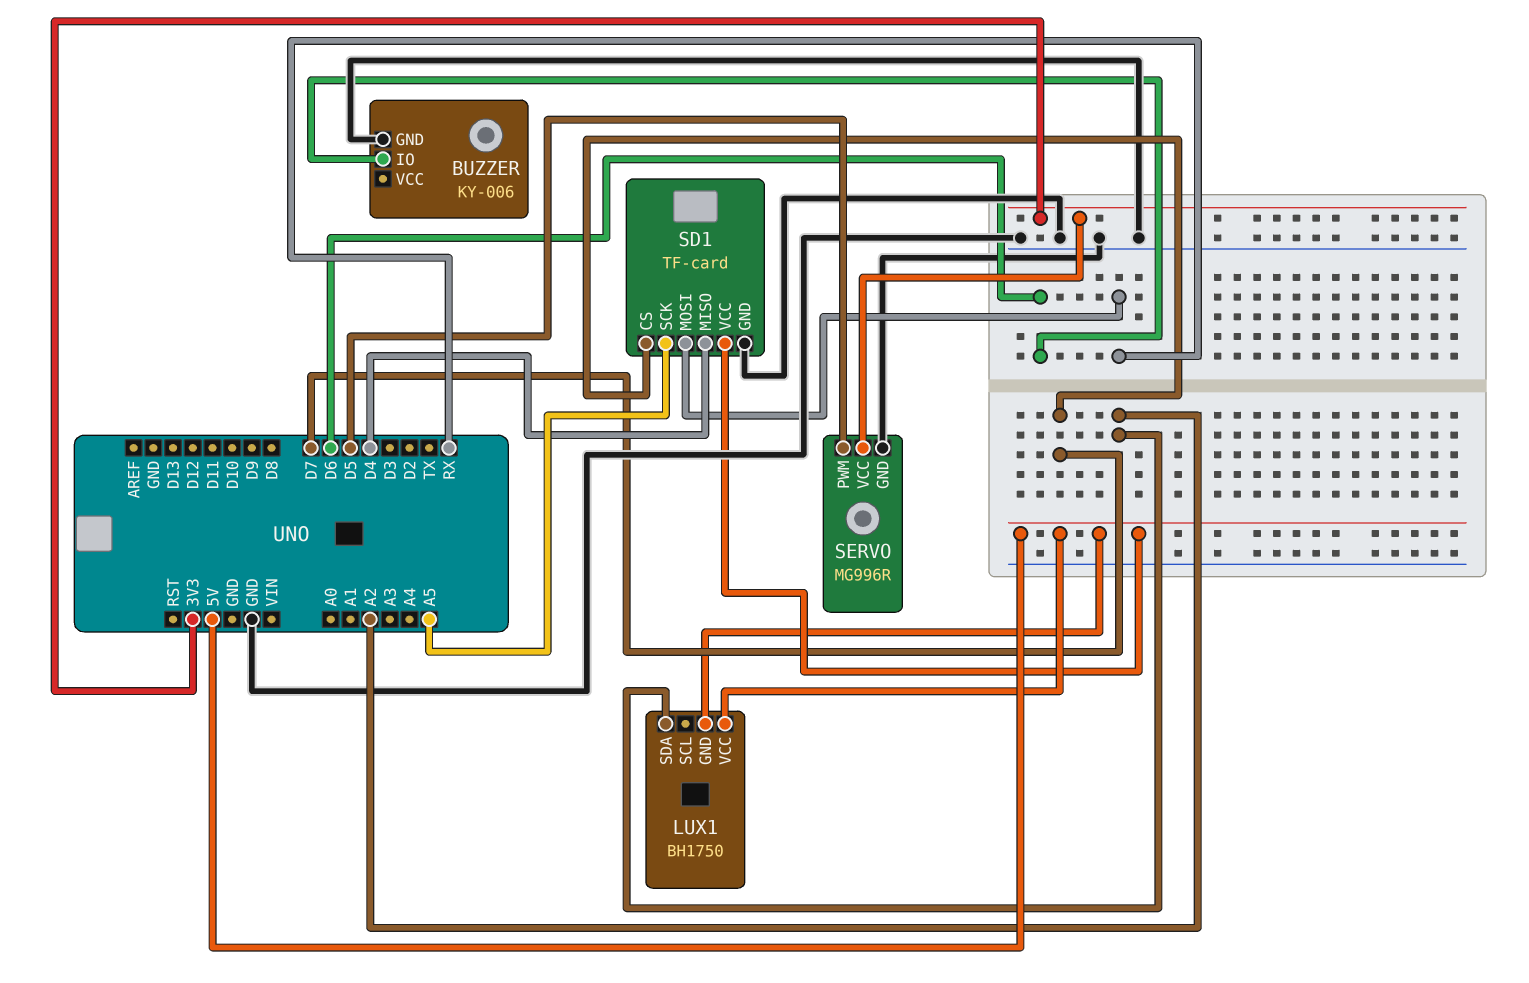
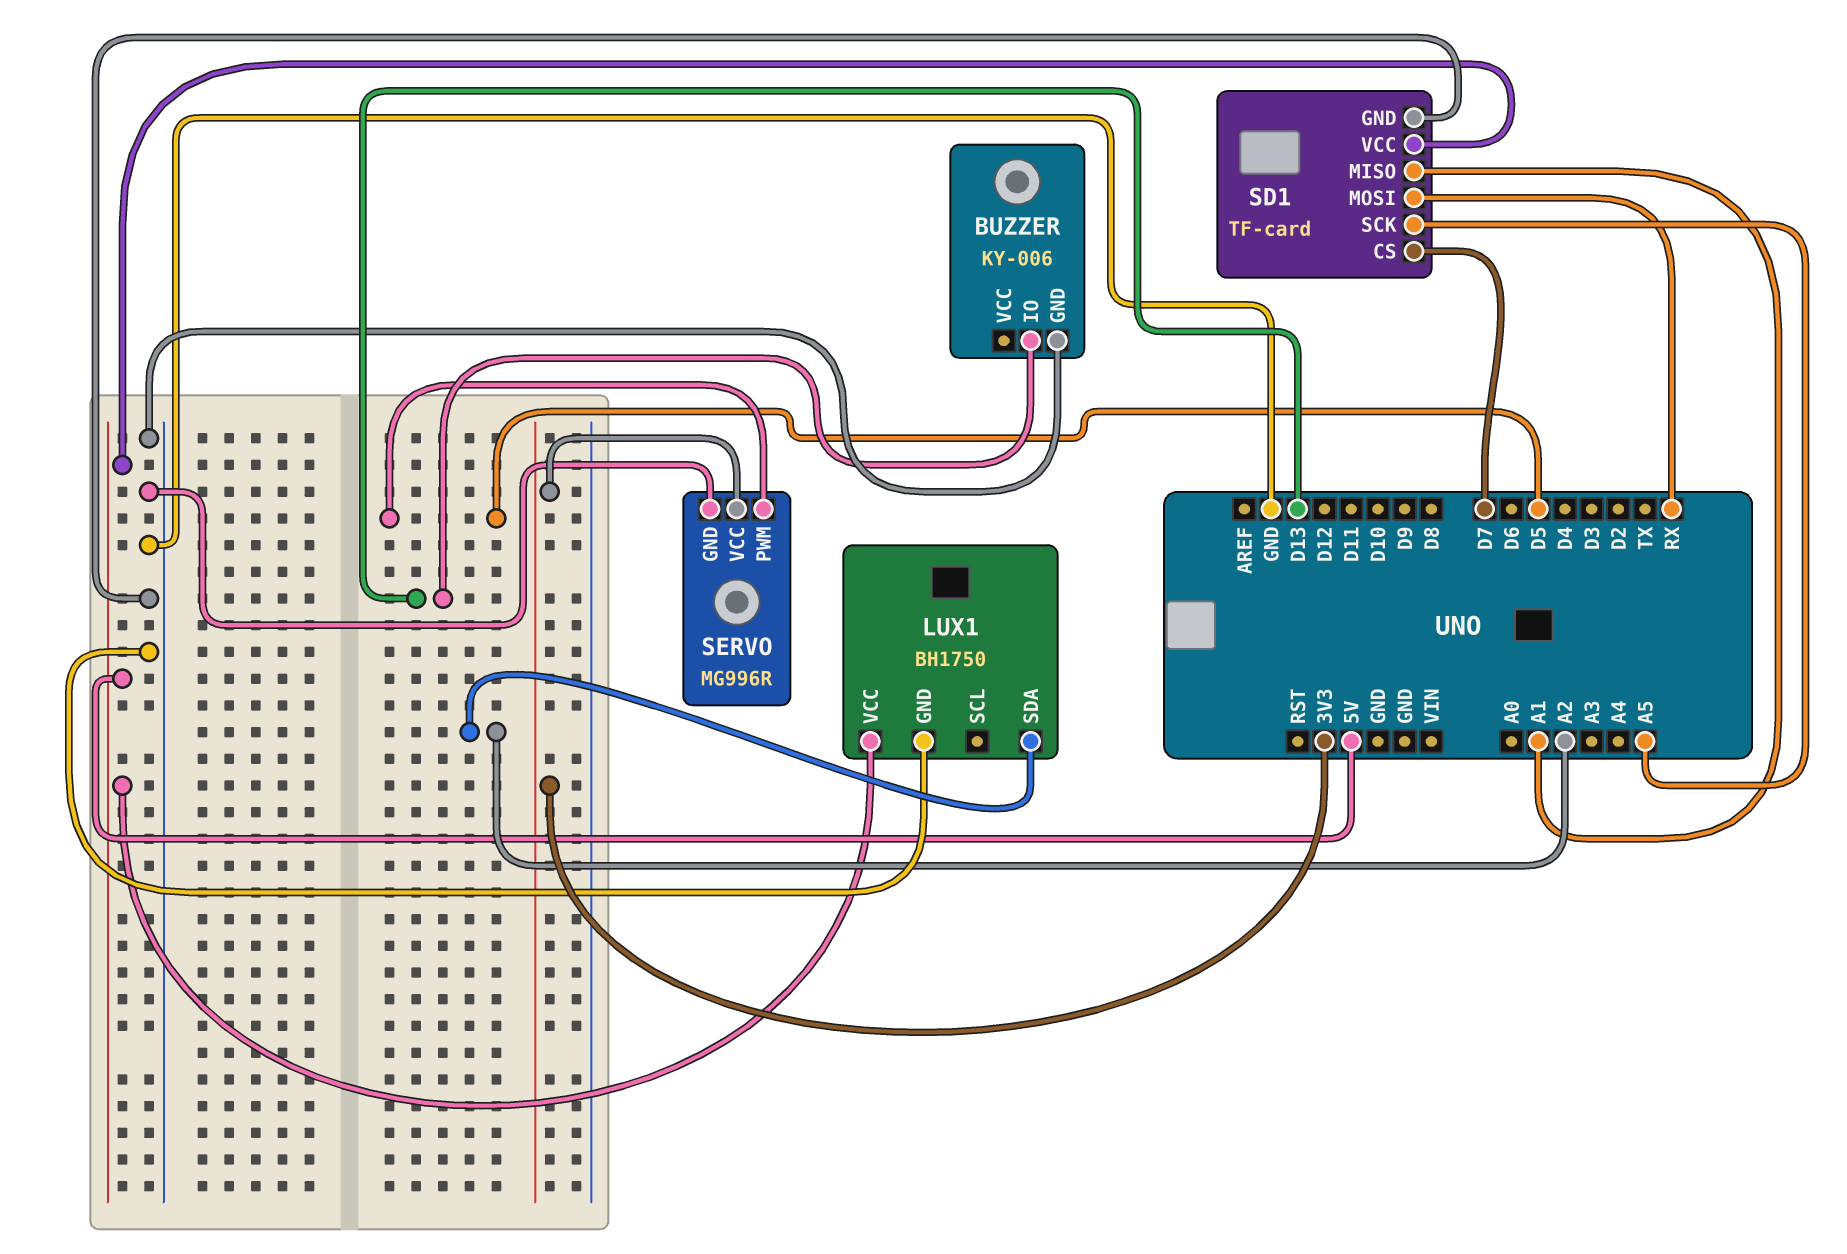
BUZZER pin IO: D6 -> D13
LUX1 pin GND: 5V -> GND
SD1 pin MISO: D4 -> A1

